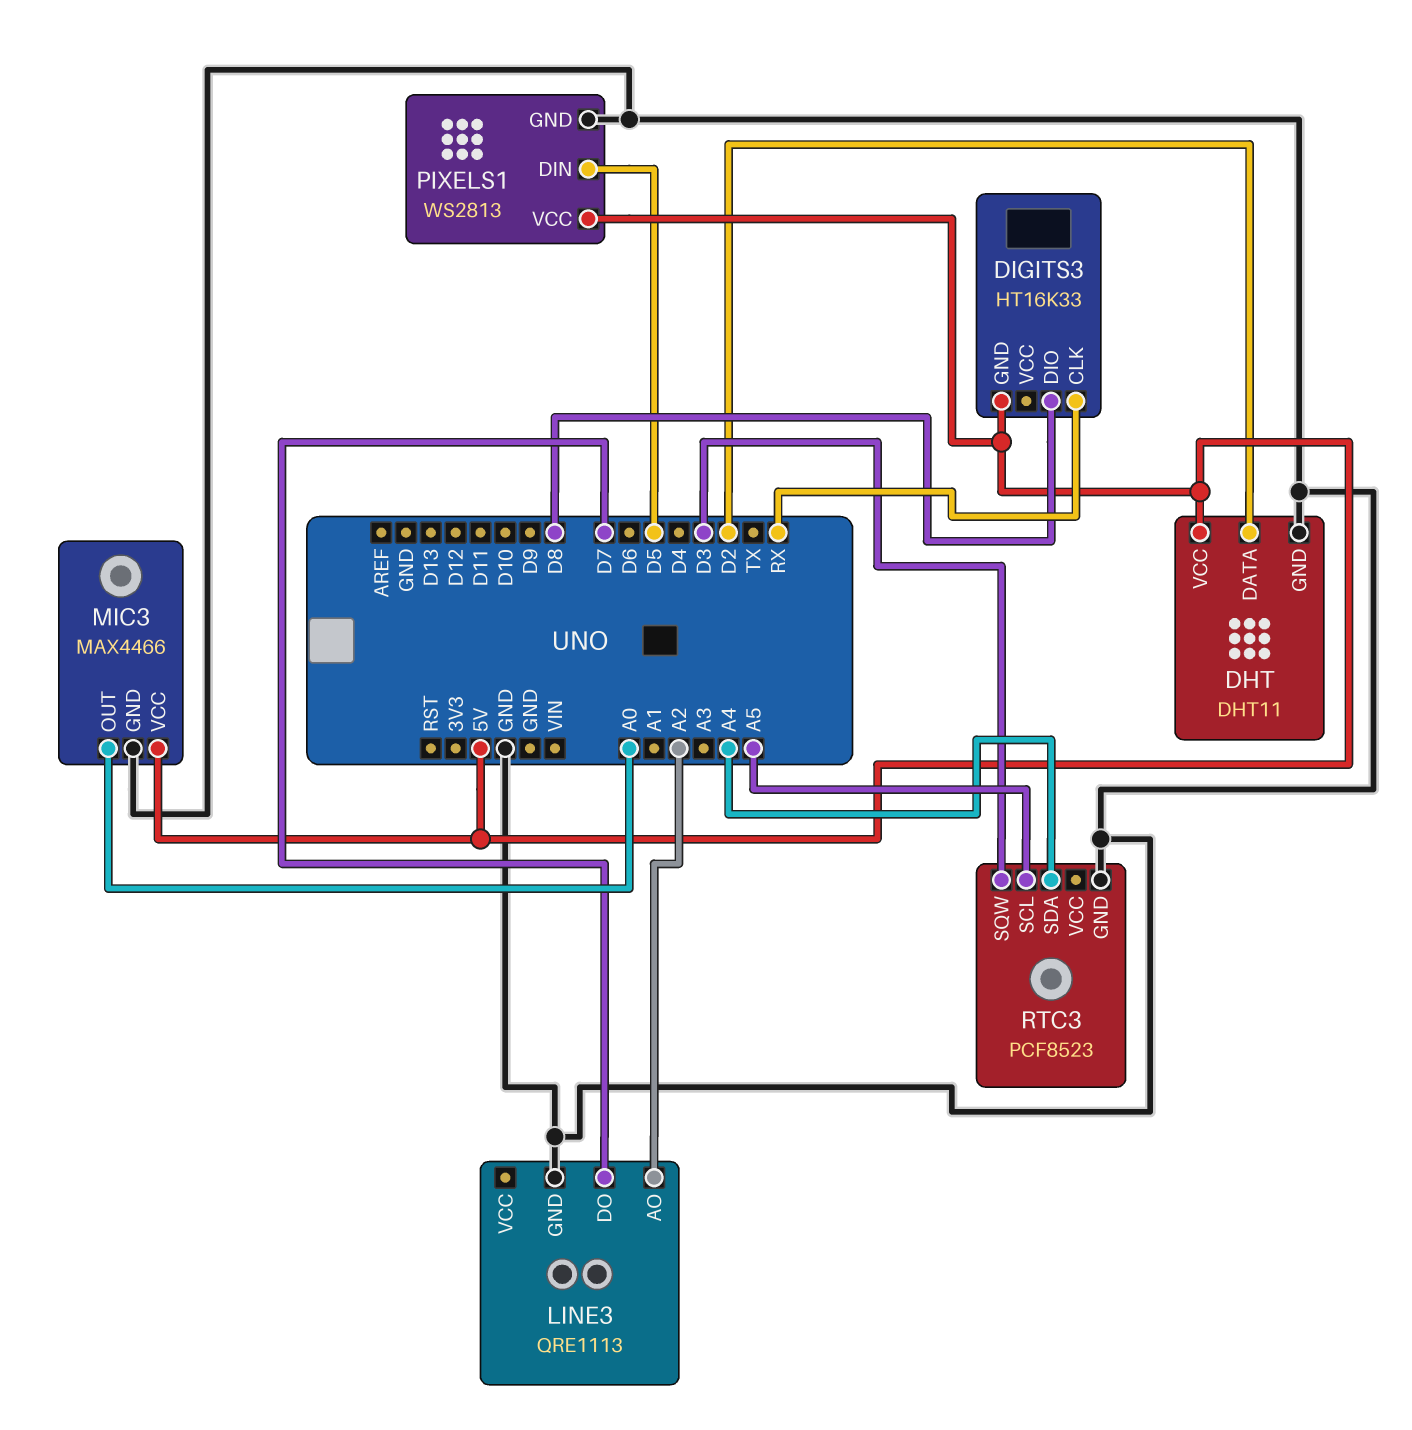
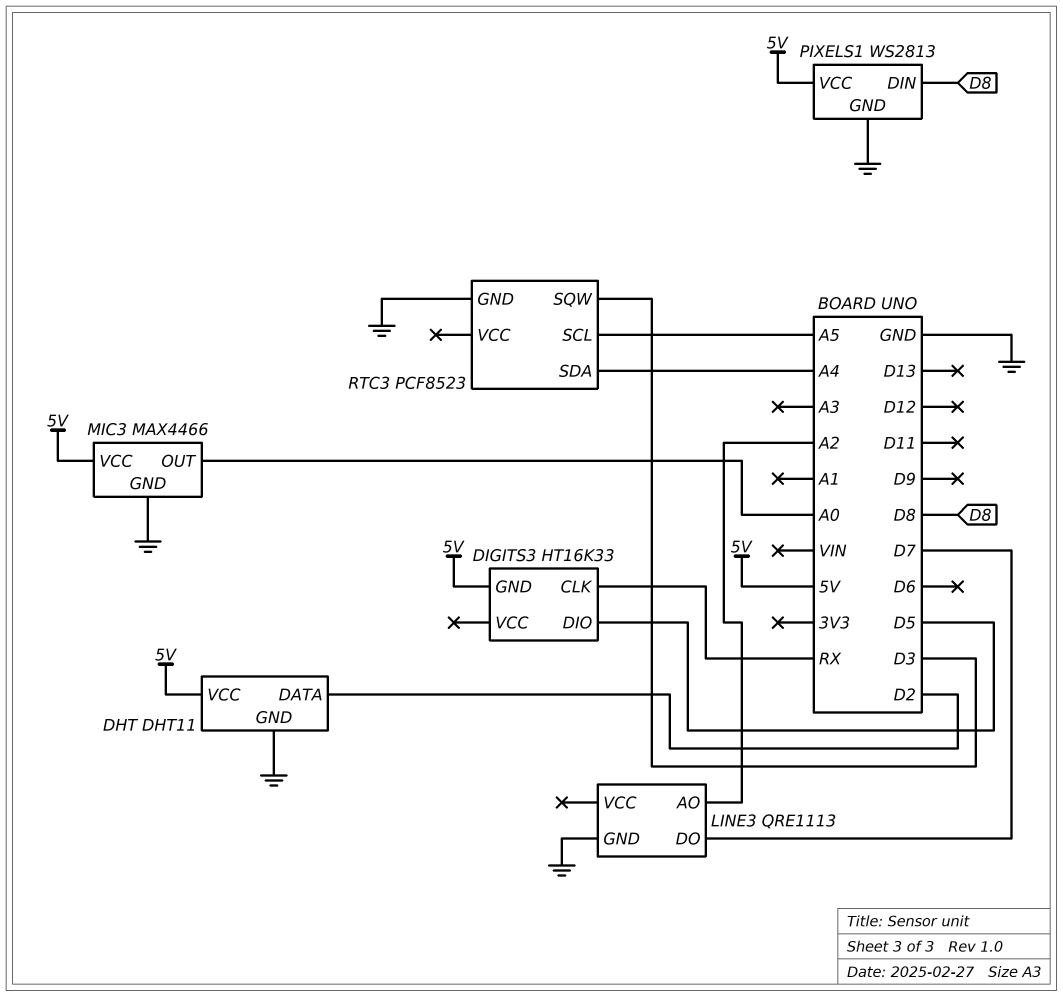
DIGITS3 pin DIO: D8 -> D5
PIXELS1 pin DIN: D5 -> D8

